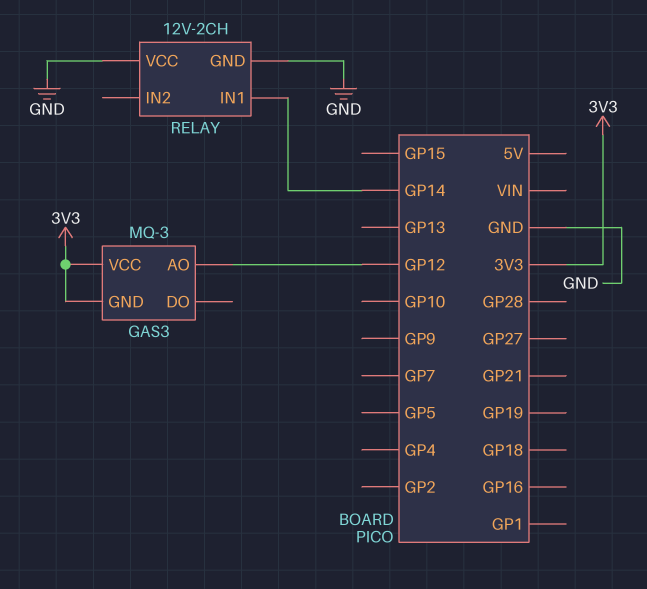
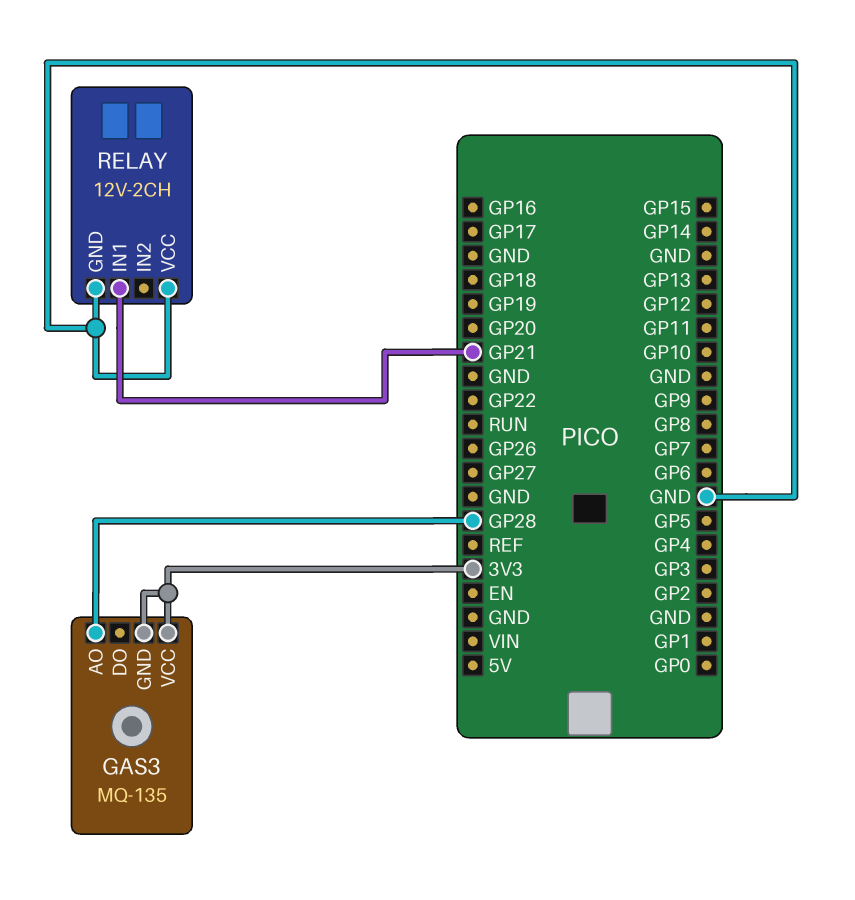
GAS3: MQ-3 -> MQ-135
GAS3 pin AO: GP12 -> GP28
RELAY pin IN1: GP14 -> GP21

